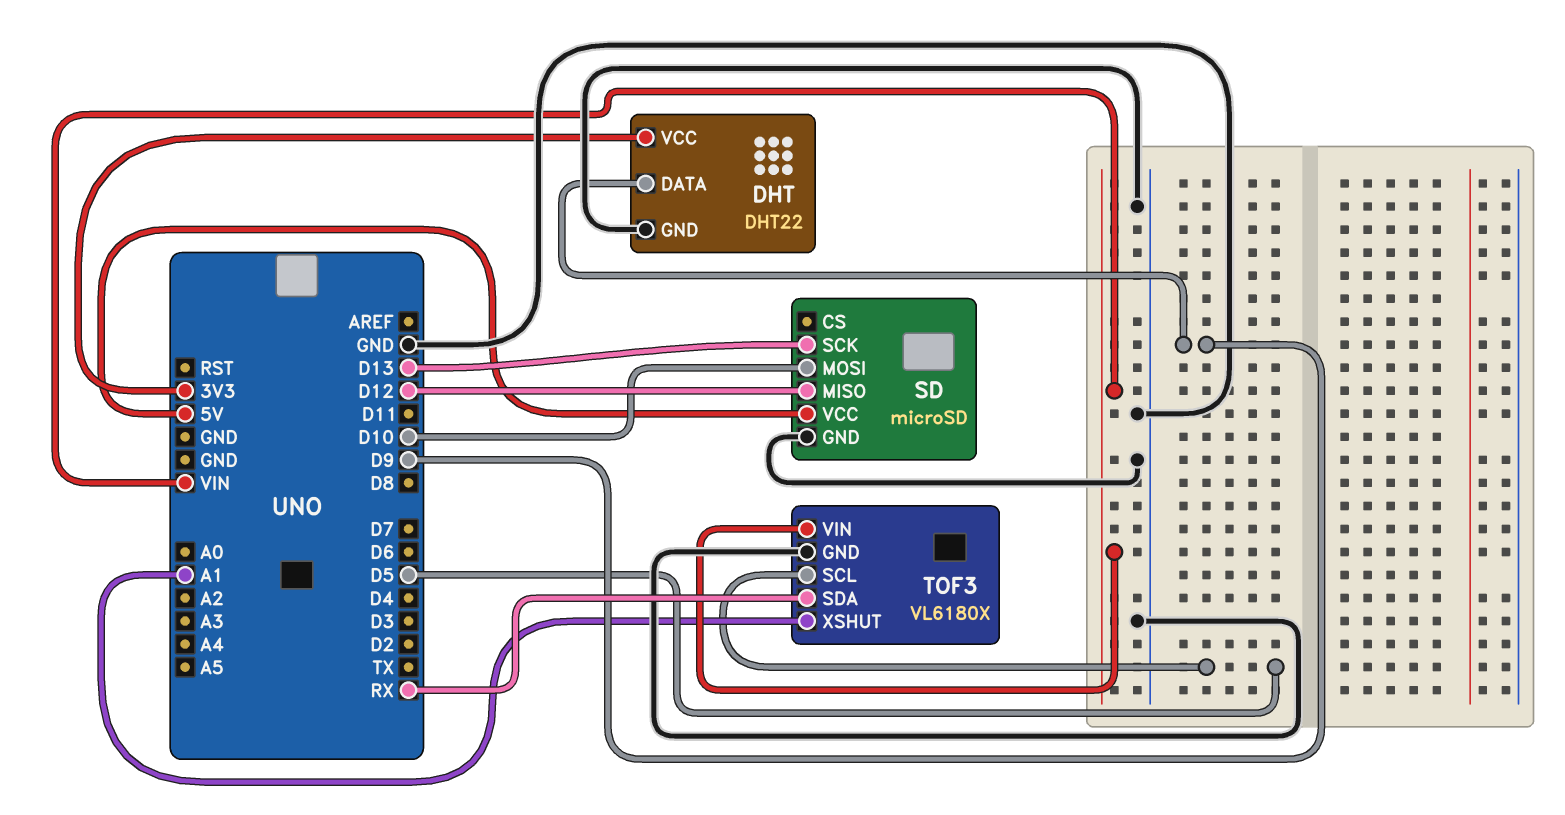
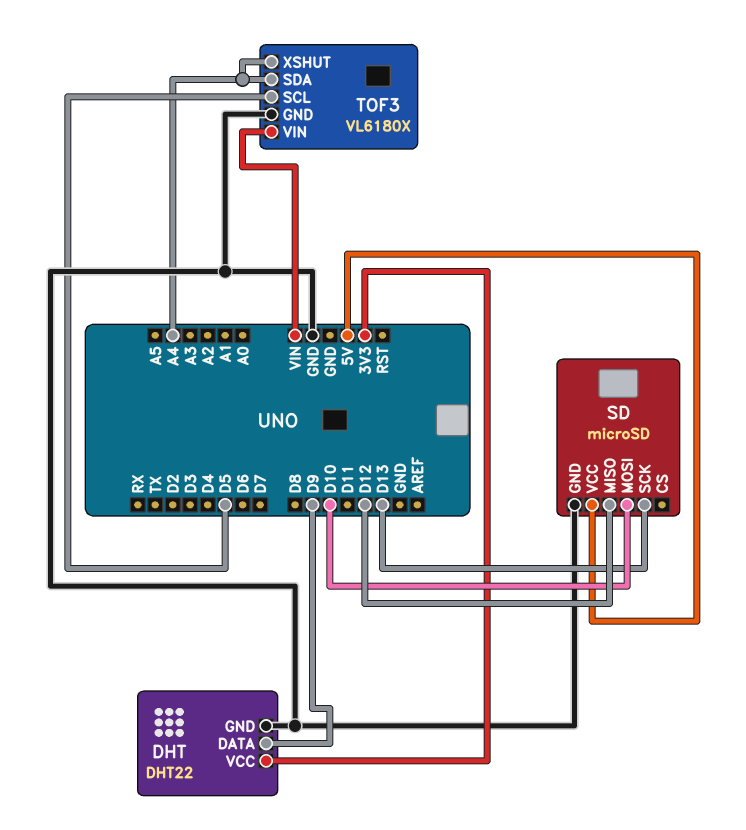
TOF3 pin SDA: RX -> A4
TOF3 pin XSHUT: A1 -> A4

